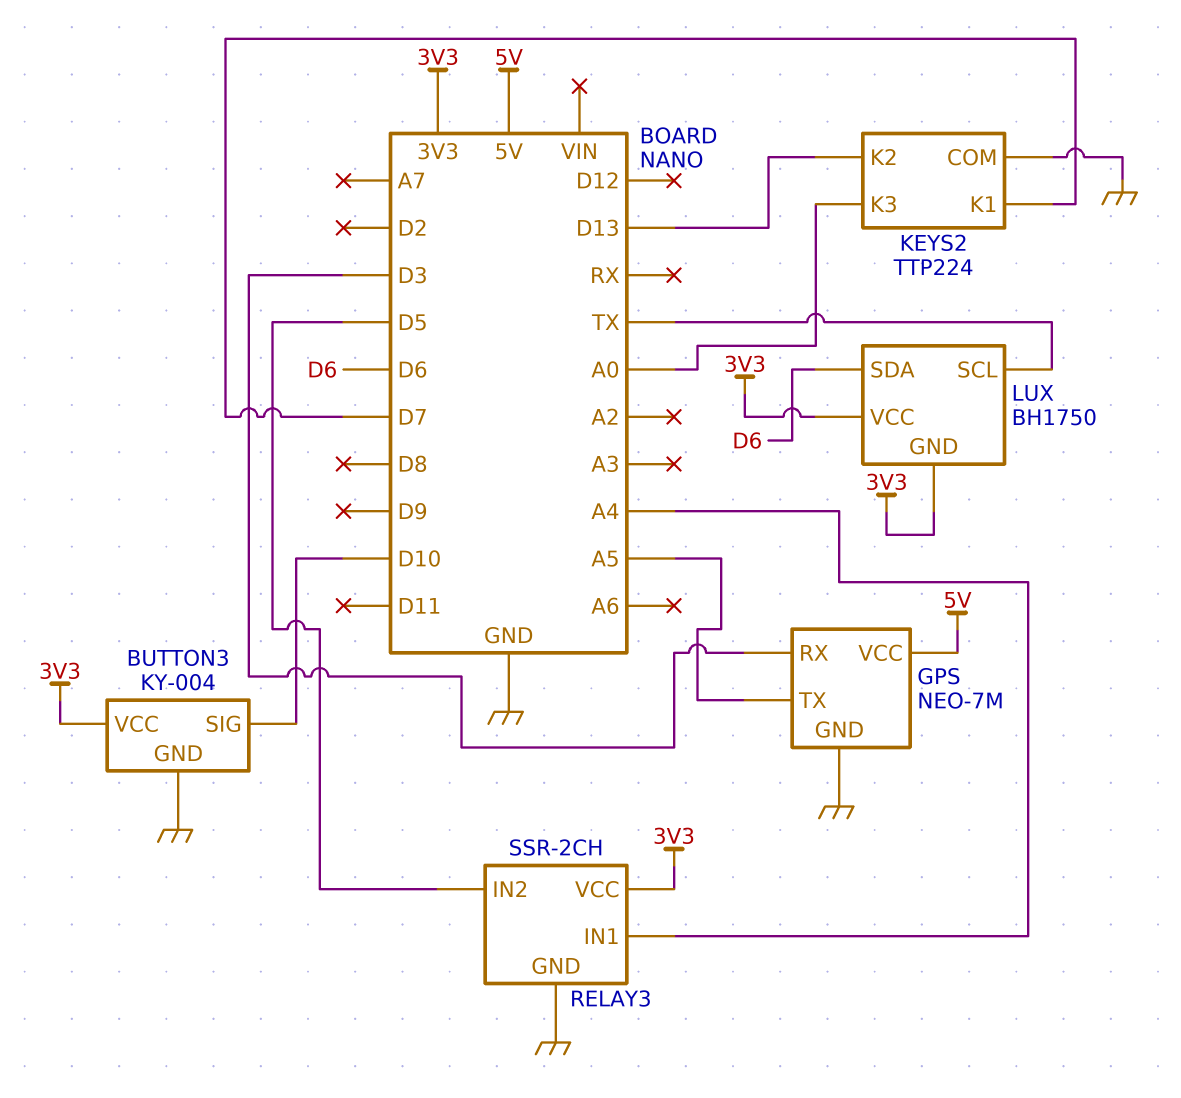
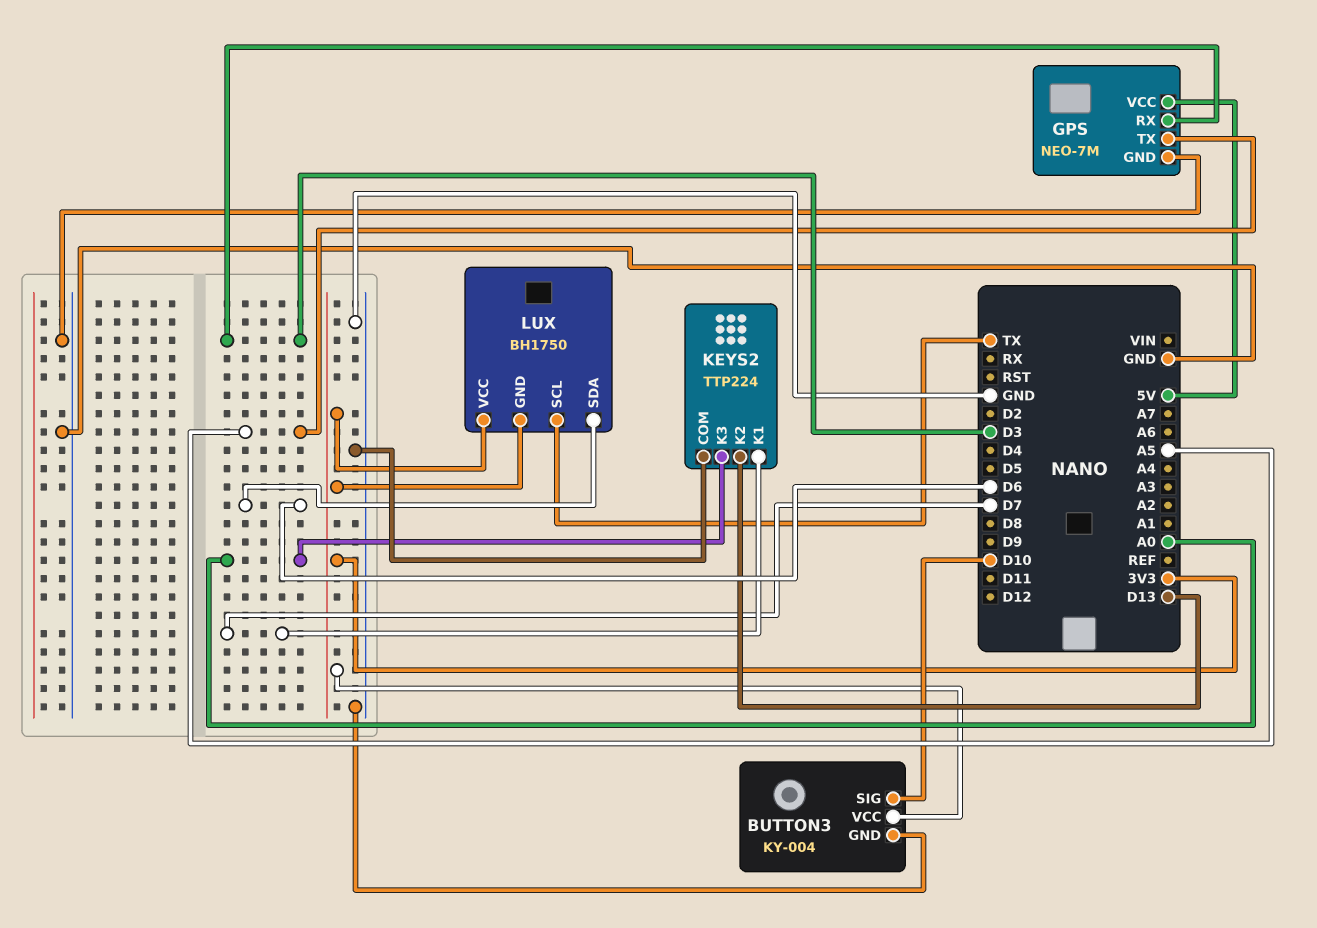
RELAY3: SSR-2CH -> none
RELAY3 pin GND: GND -> none
RELAY3 pin IN1: A4 -> none
RELAY3 pin IN2: D5 -> none
RELAY3 pin VCC: 3V3 -> none

